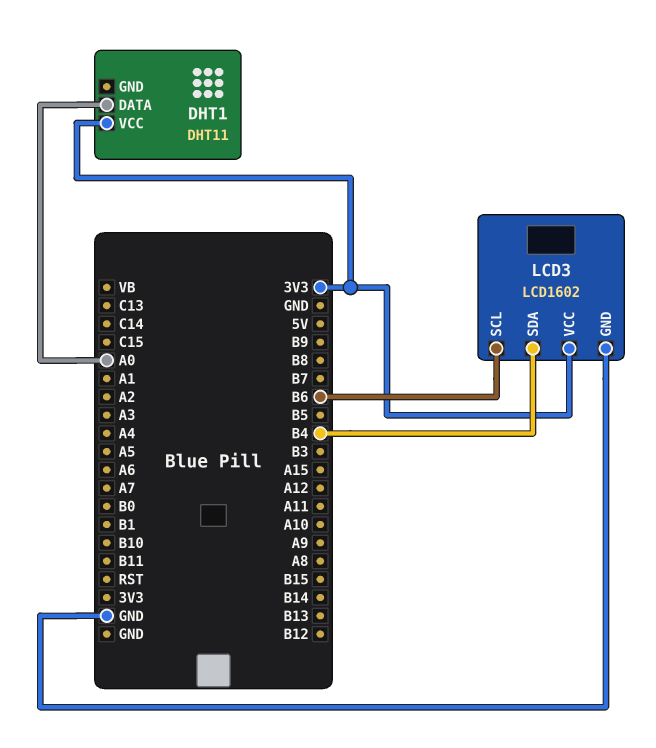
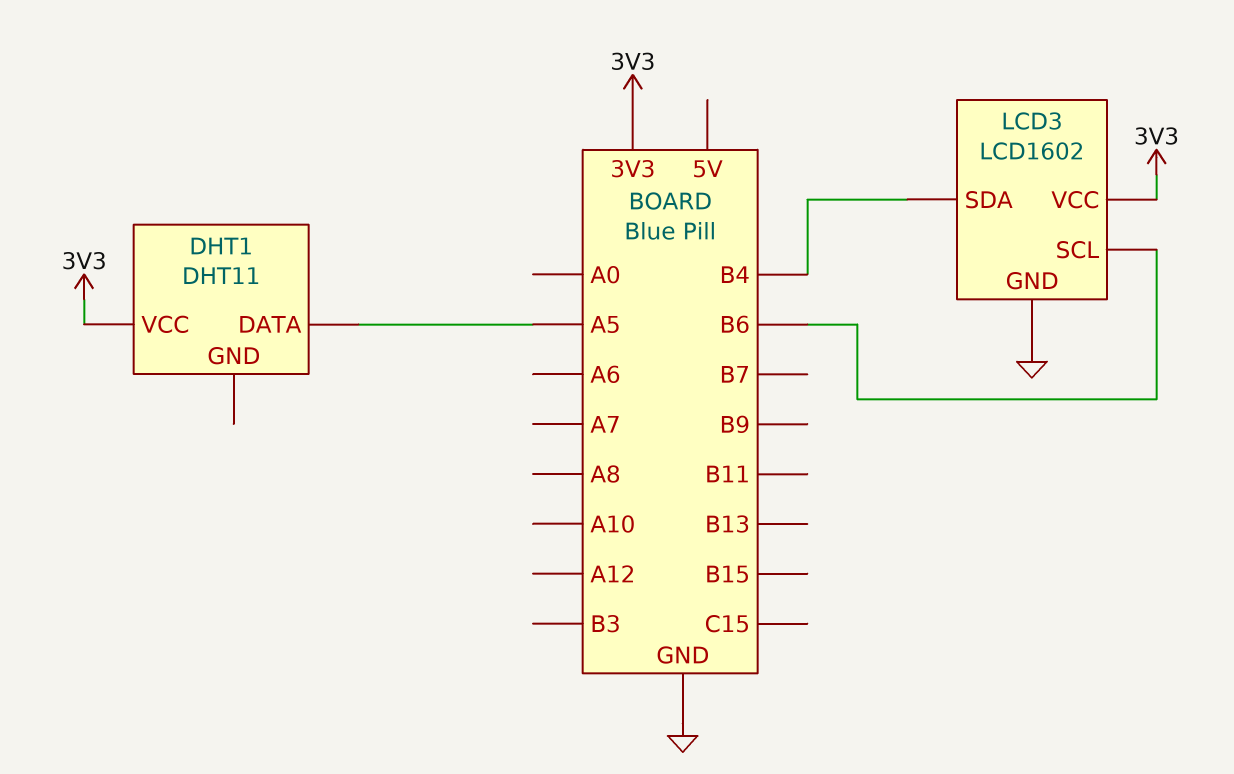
DHT1 pin DATA: A0 -> A5

